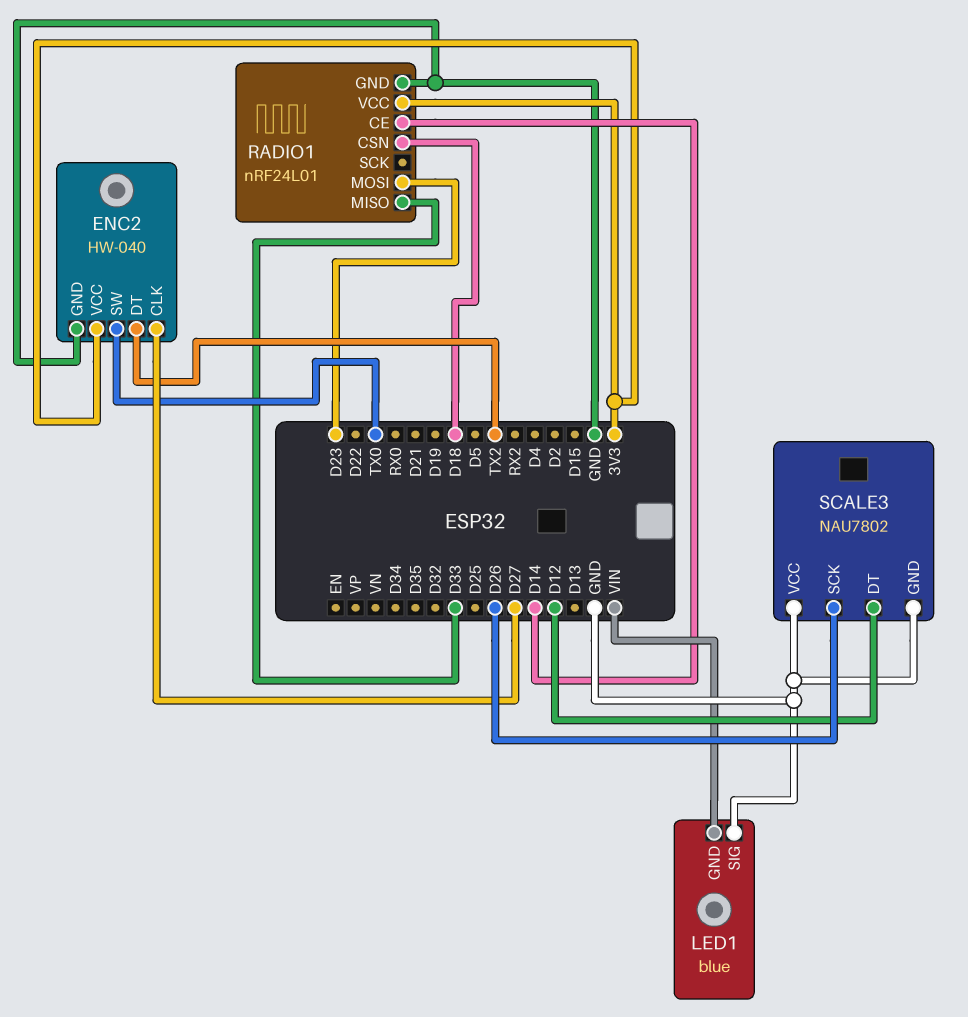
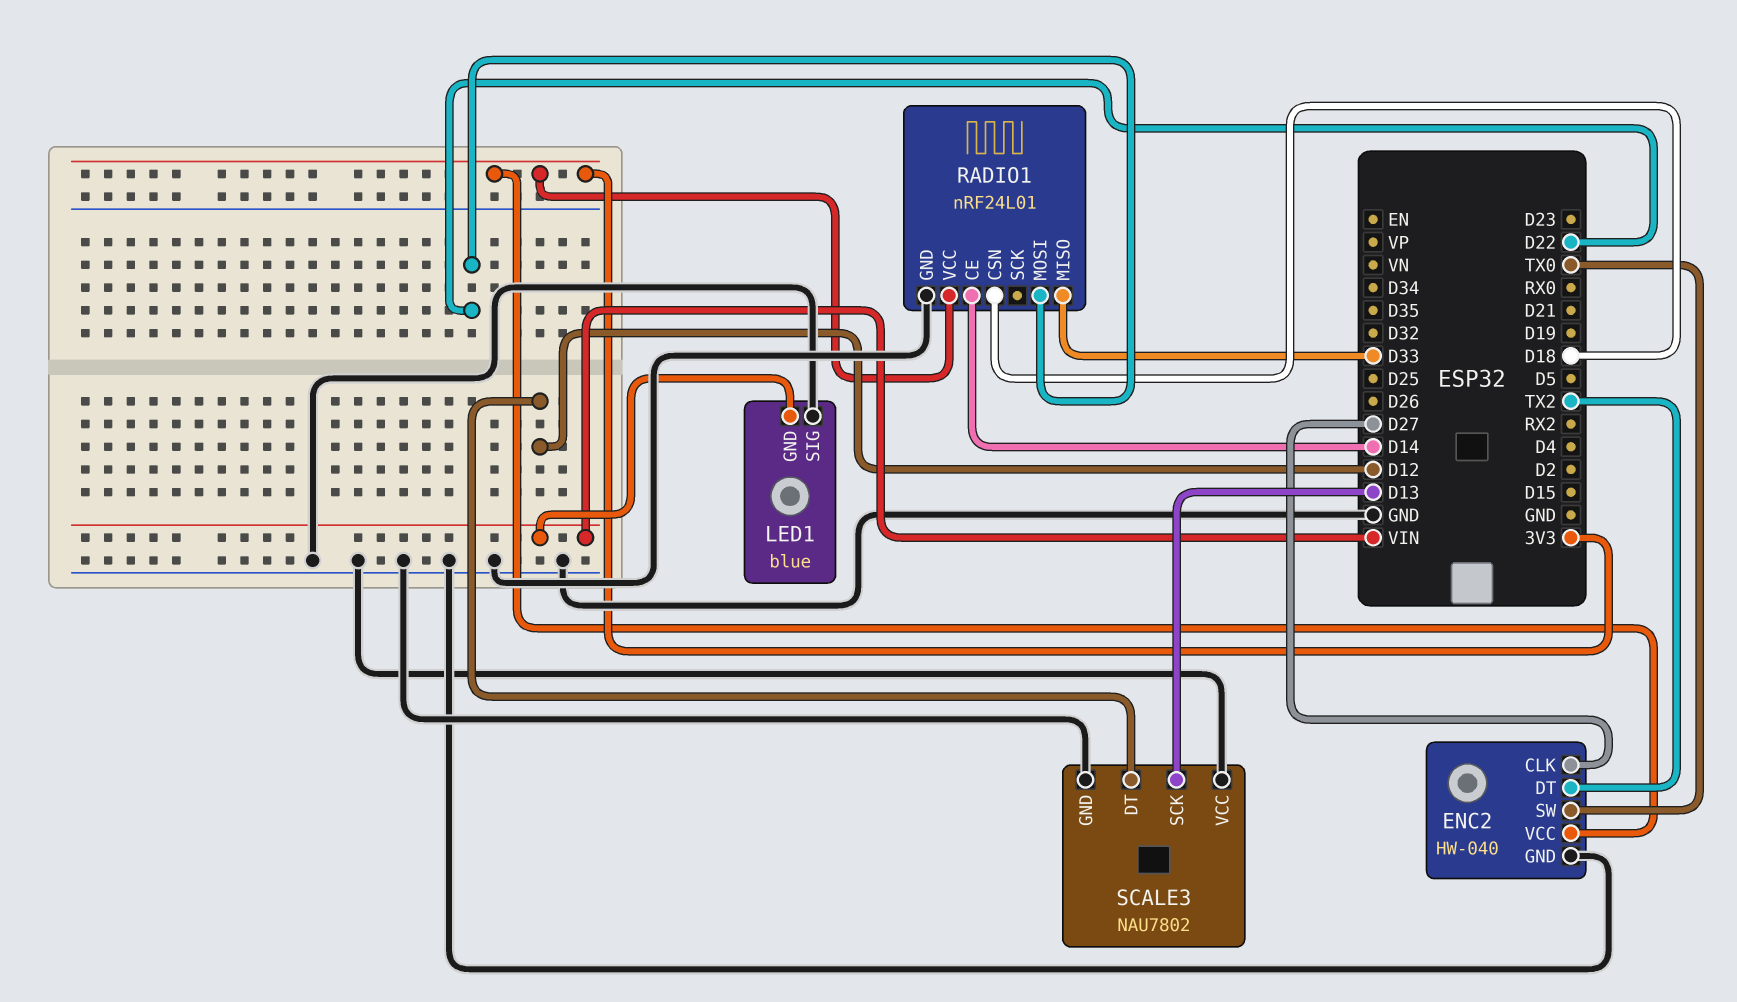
RADIO1 pin MOSI: D23 -> D22
SCALE3 pin SCK: D26 -> D13

